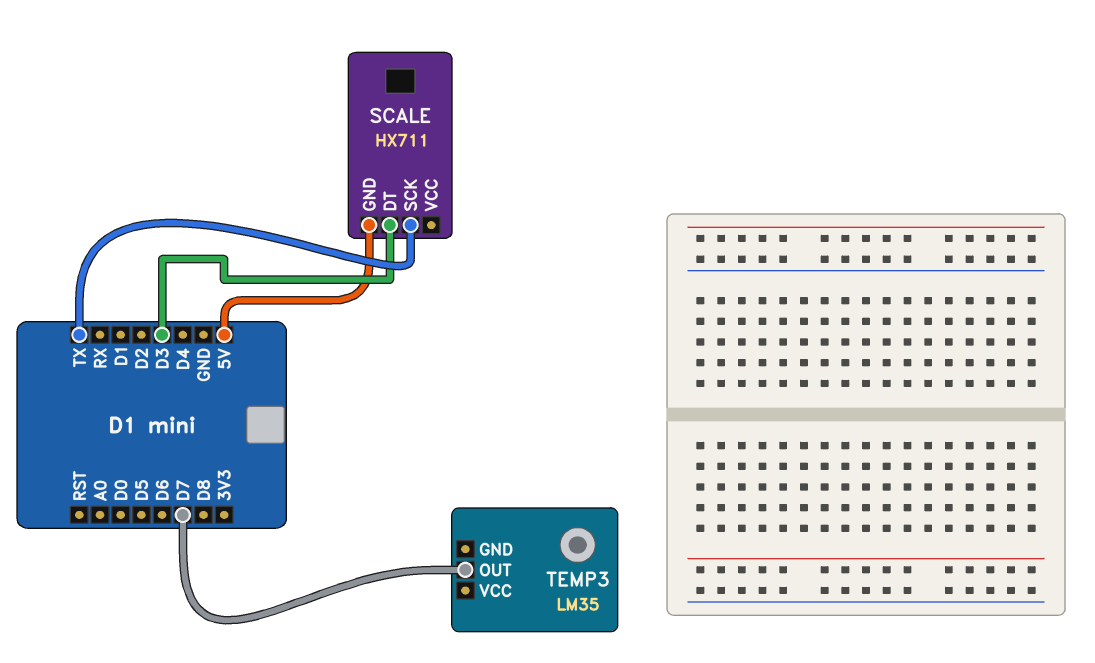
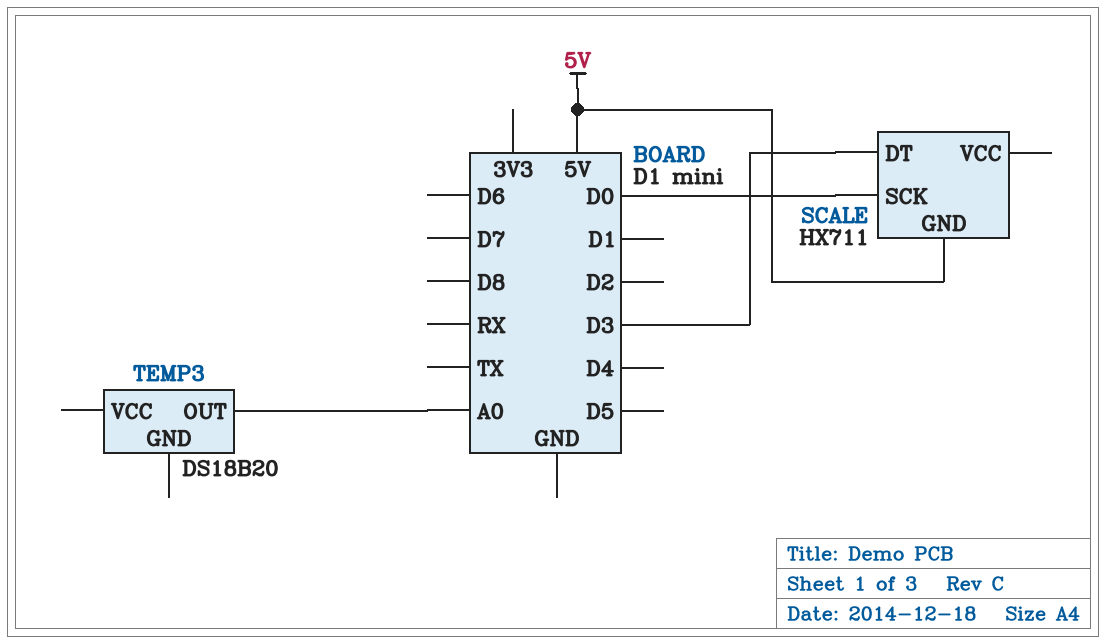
SCALE pin SCK: TX -> D0
TEMP3: LM35 -> DS18B20
TEMP3 pin OUT: D7 -> A0

